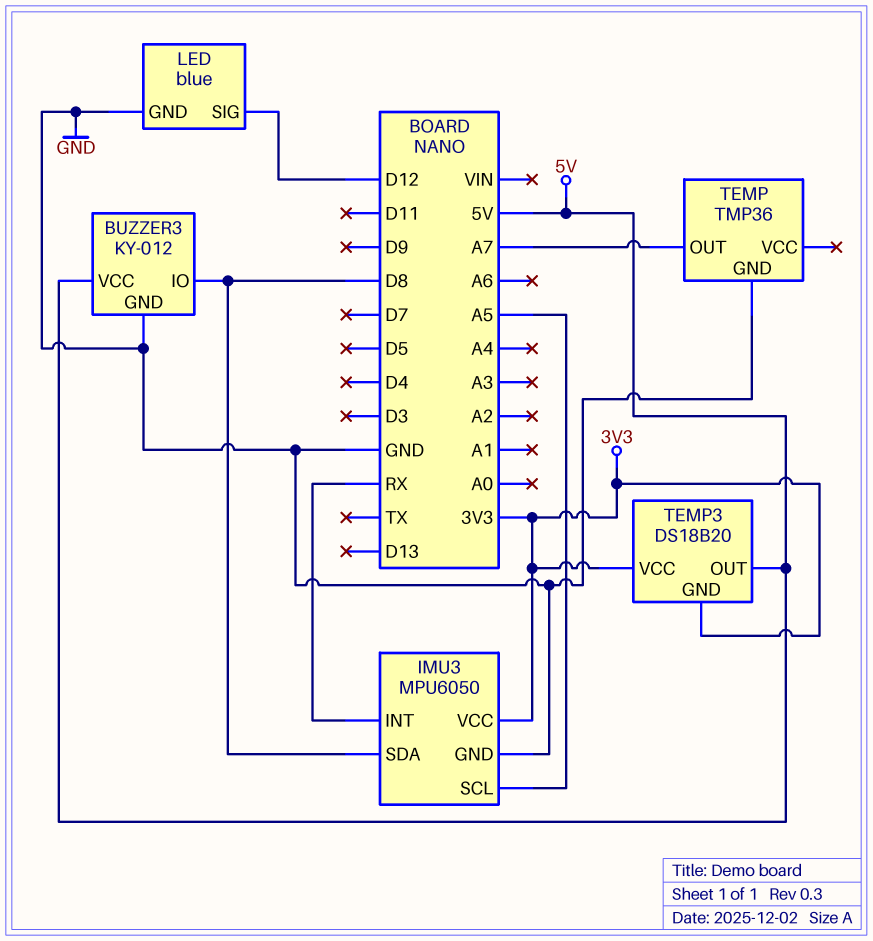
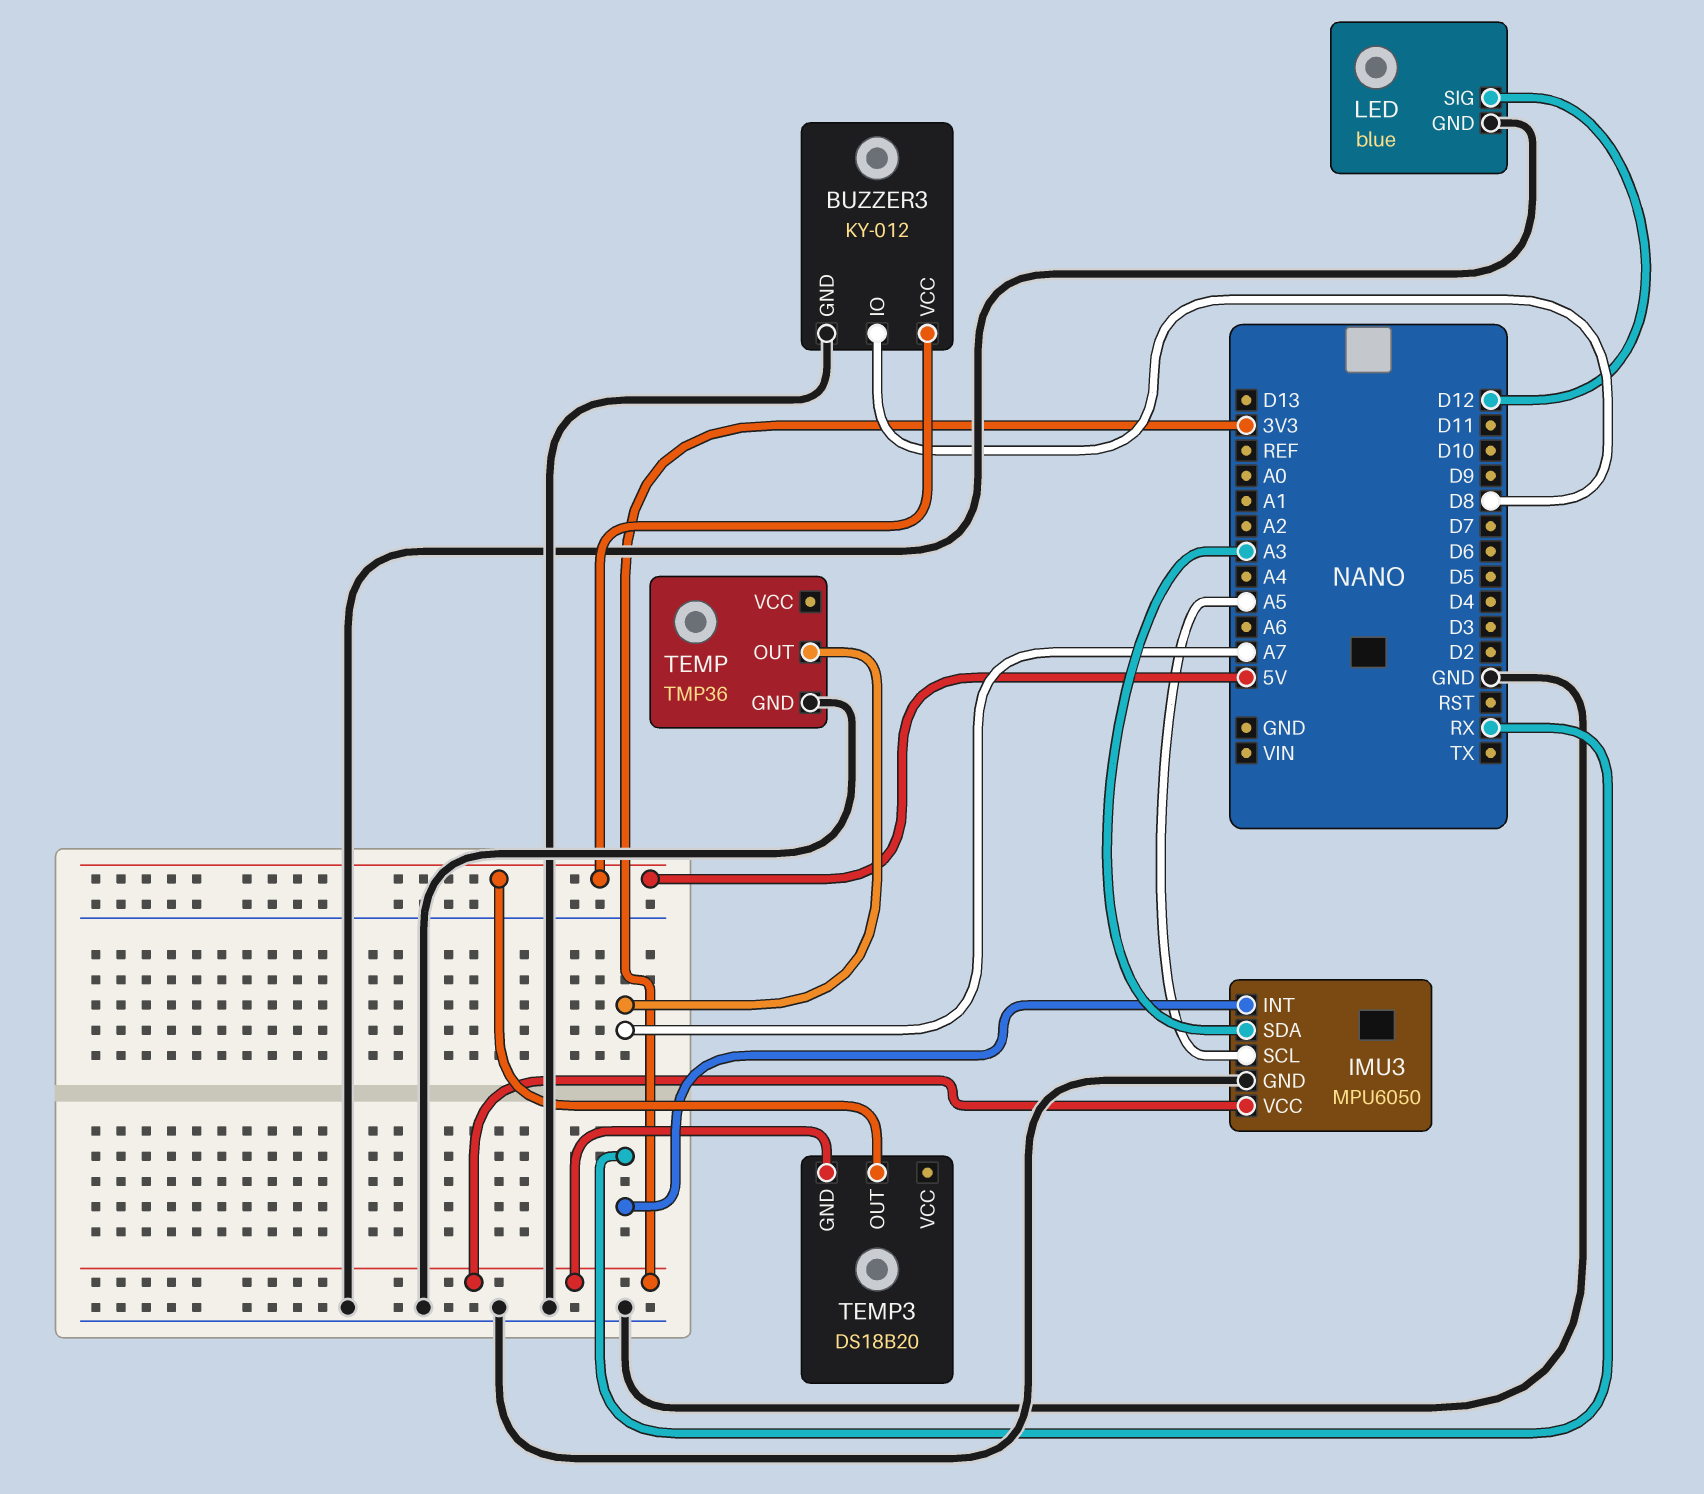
IMU3 pin SDA: D8 -> A3
TEMP3 pin VCC: 3V3 -> none

